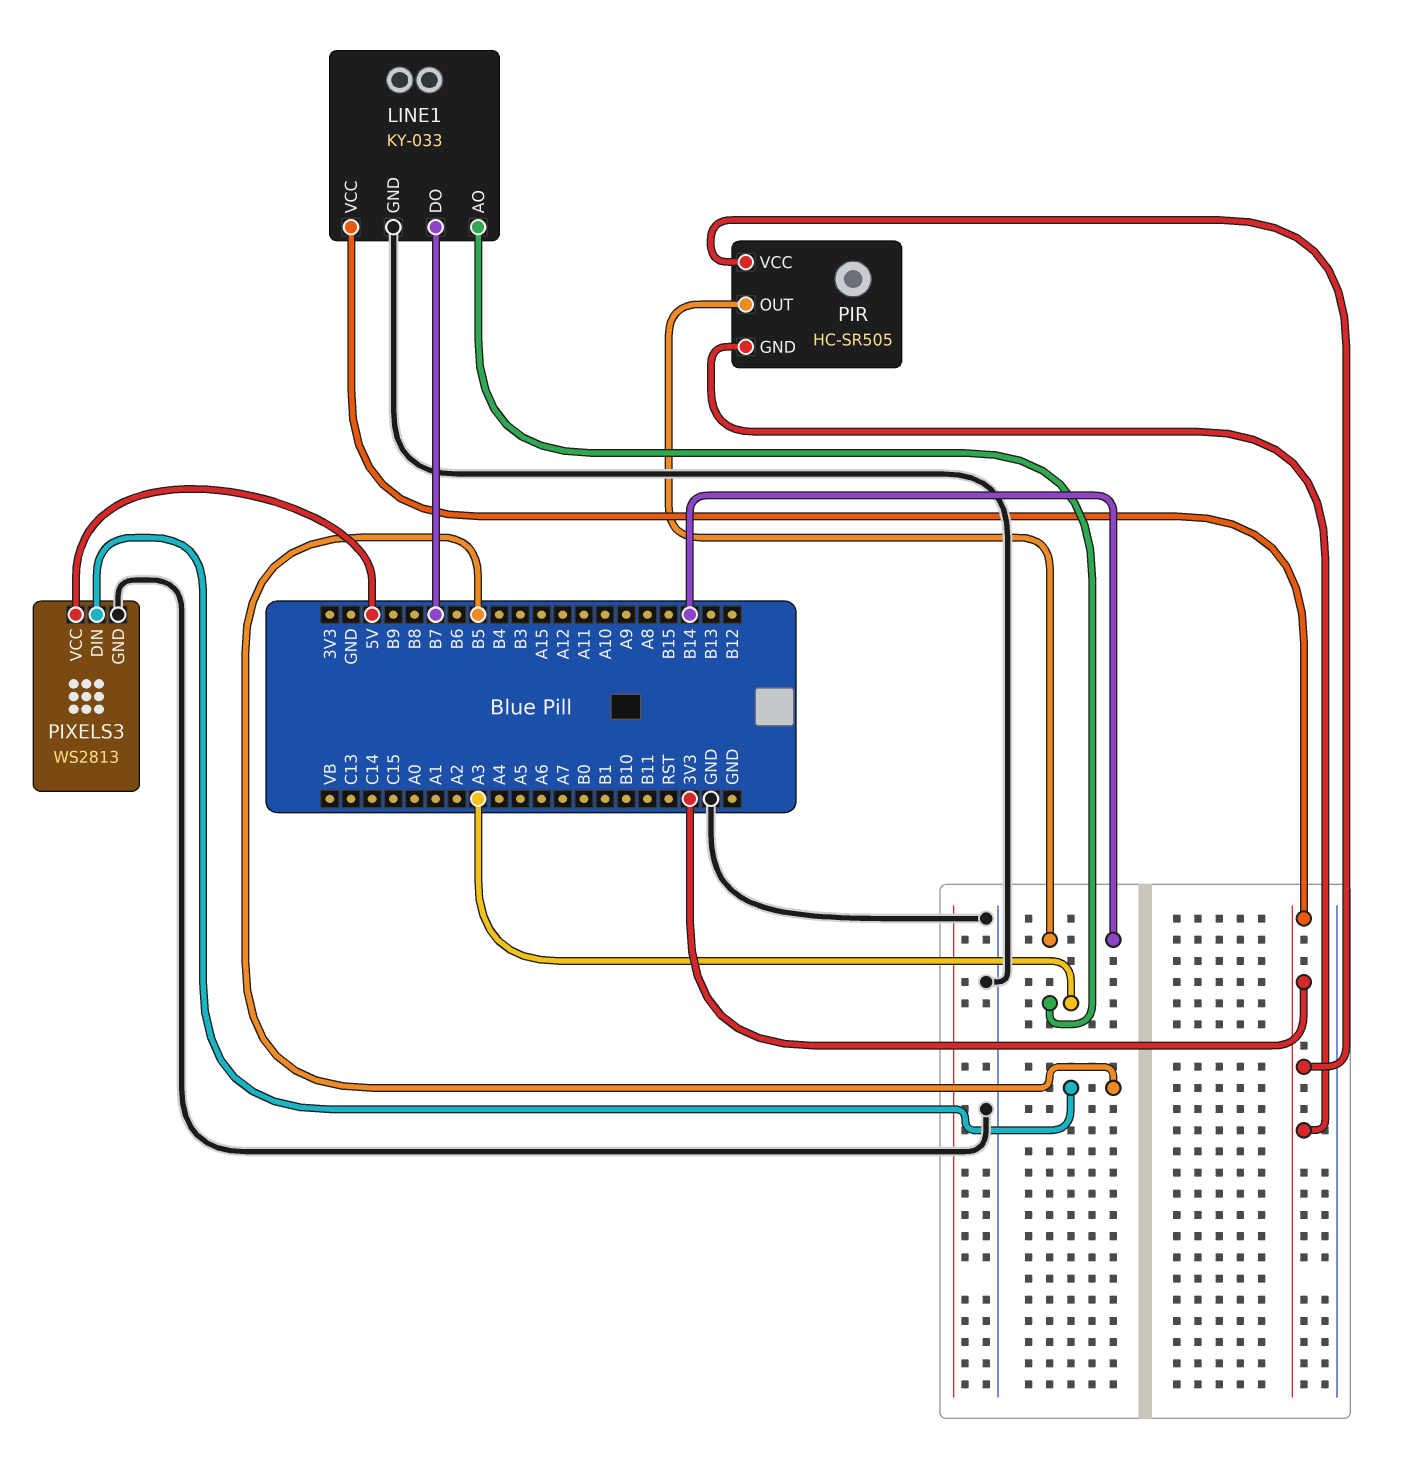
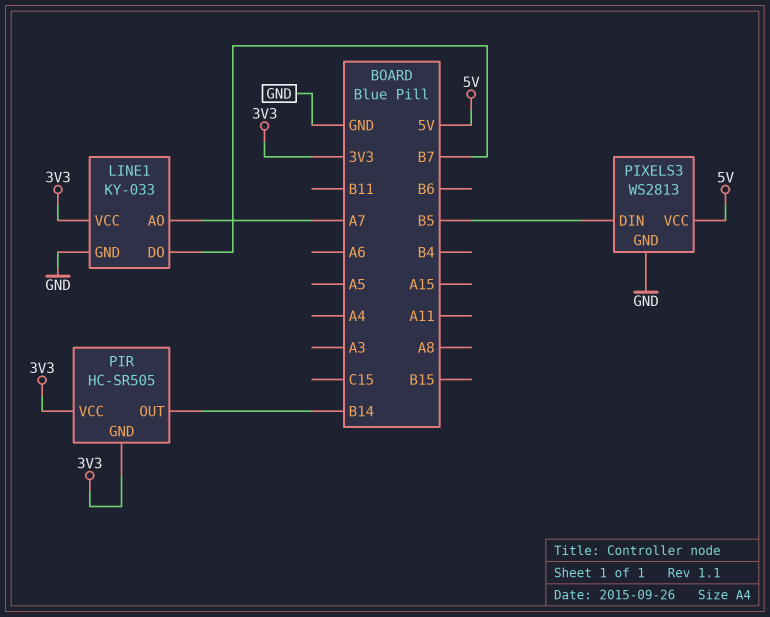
LINE1 pin AO: A3 -> A7

